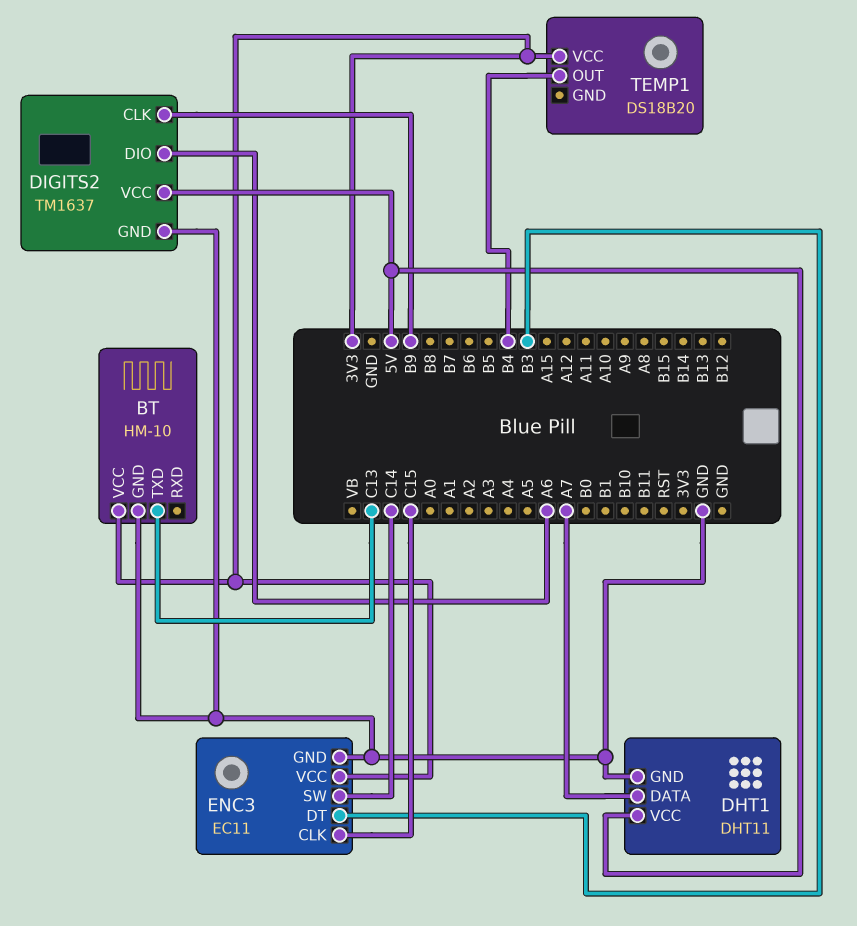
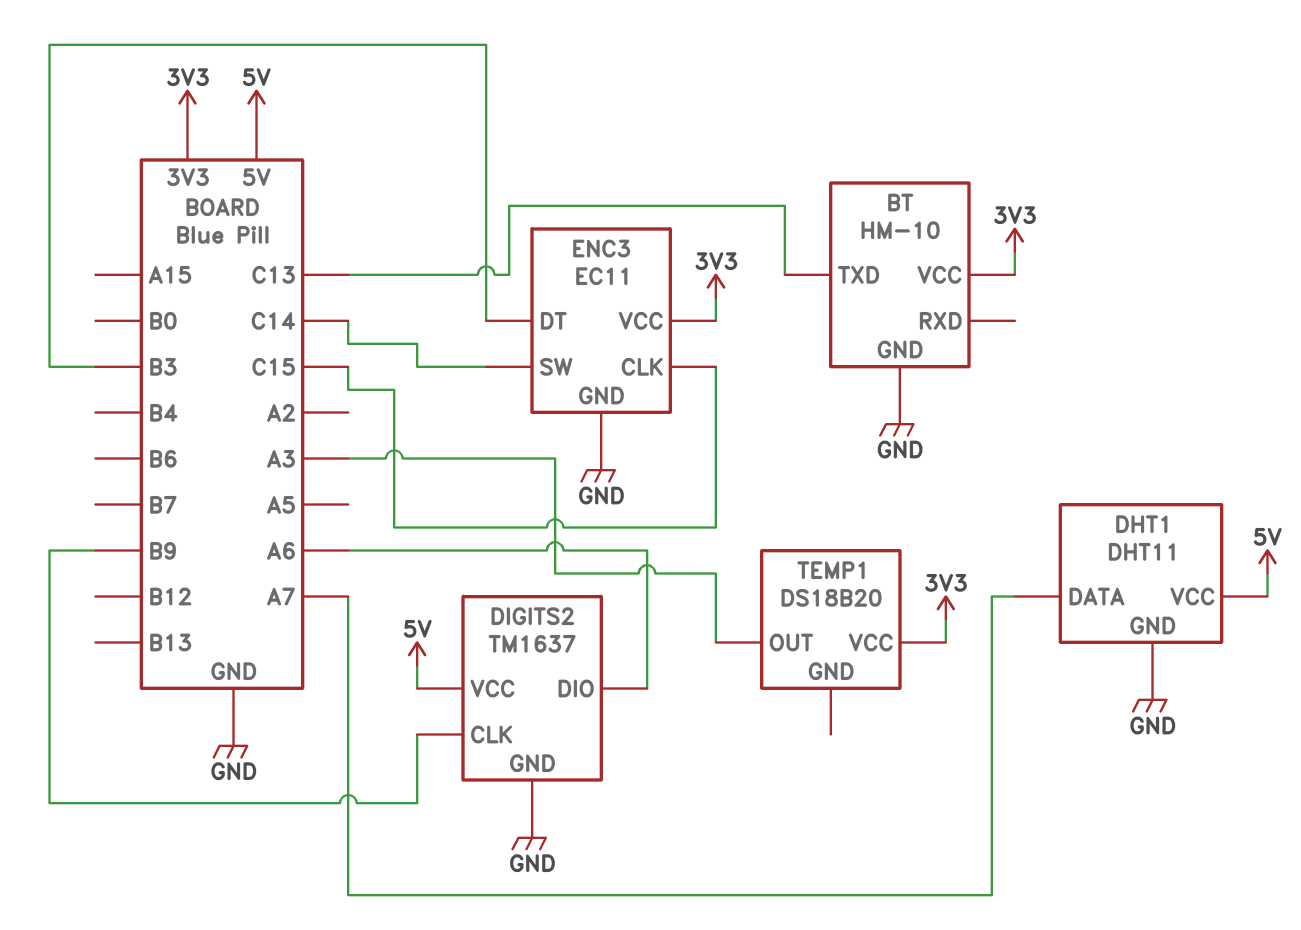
TEMP1 pin OUT: B4 -> A3

